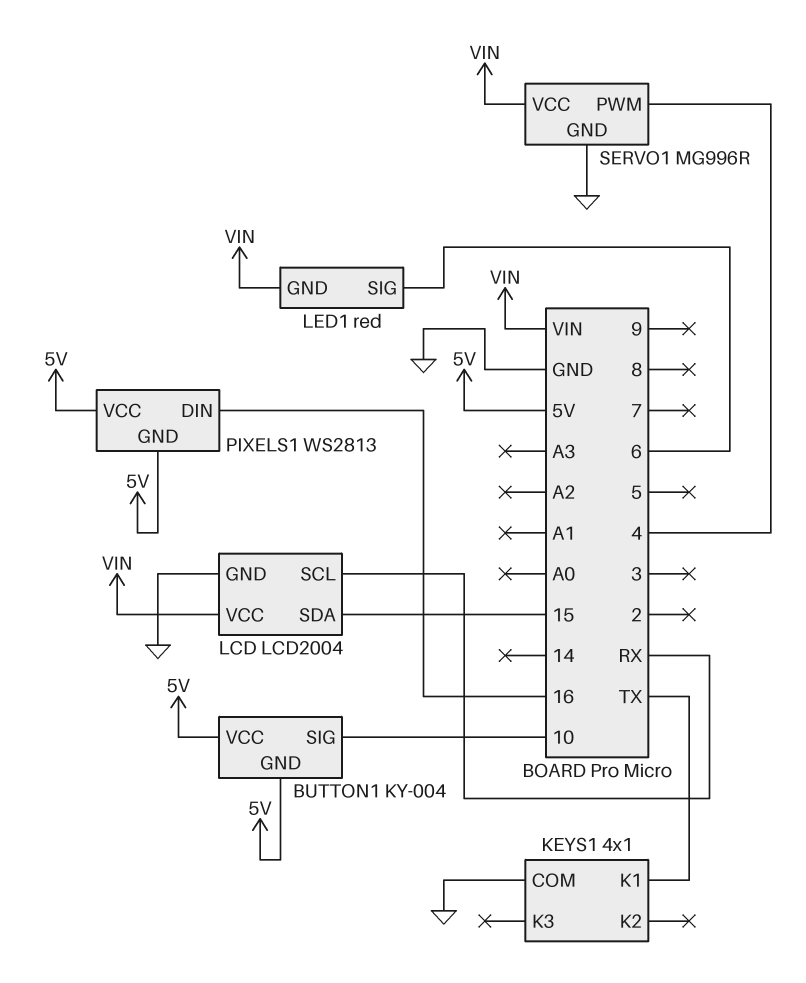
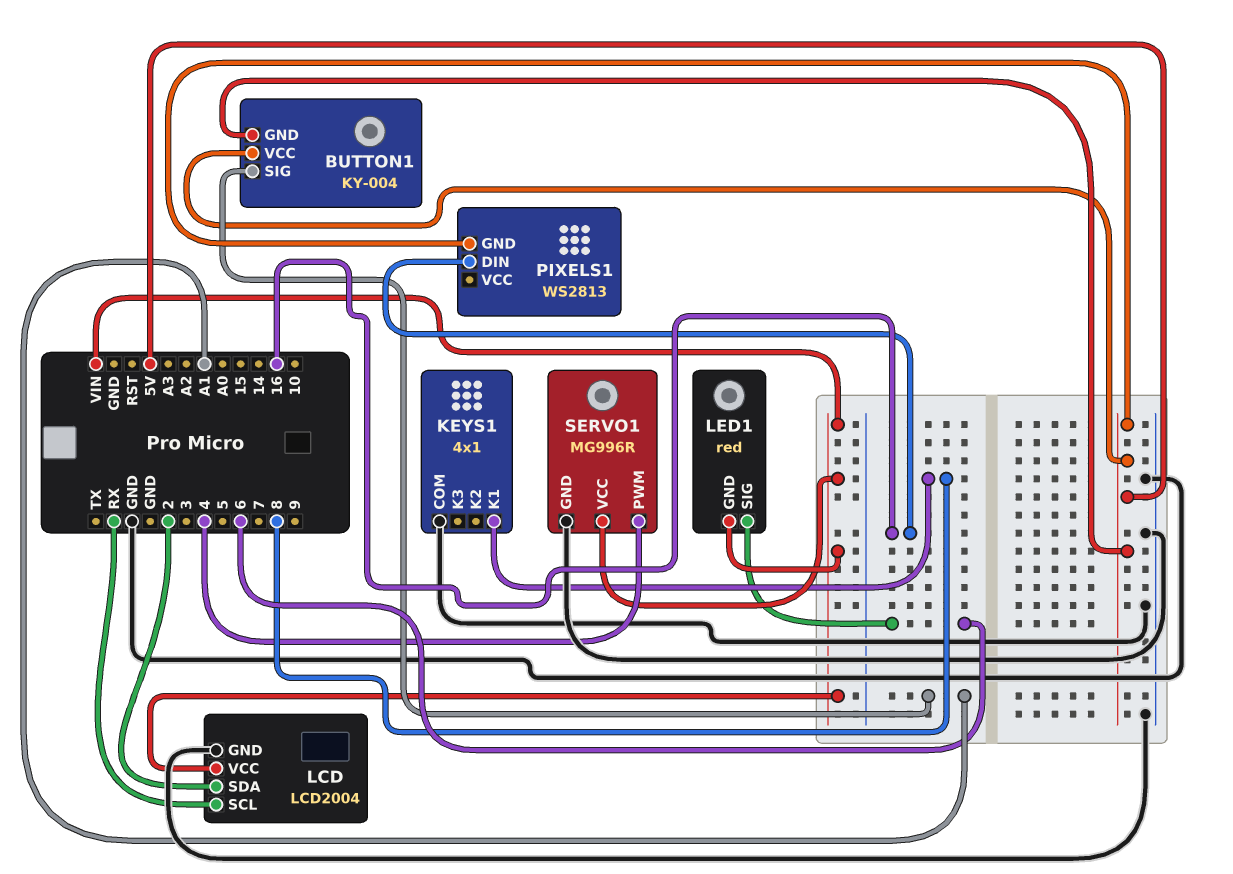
BUTTON1 pin SIG: 10 -> A1
KEYS1 pin K1: TX -> 8
LCD pin SDA: 15 -> 2
PIXELS1 pin VCC: 5V -> none

